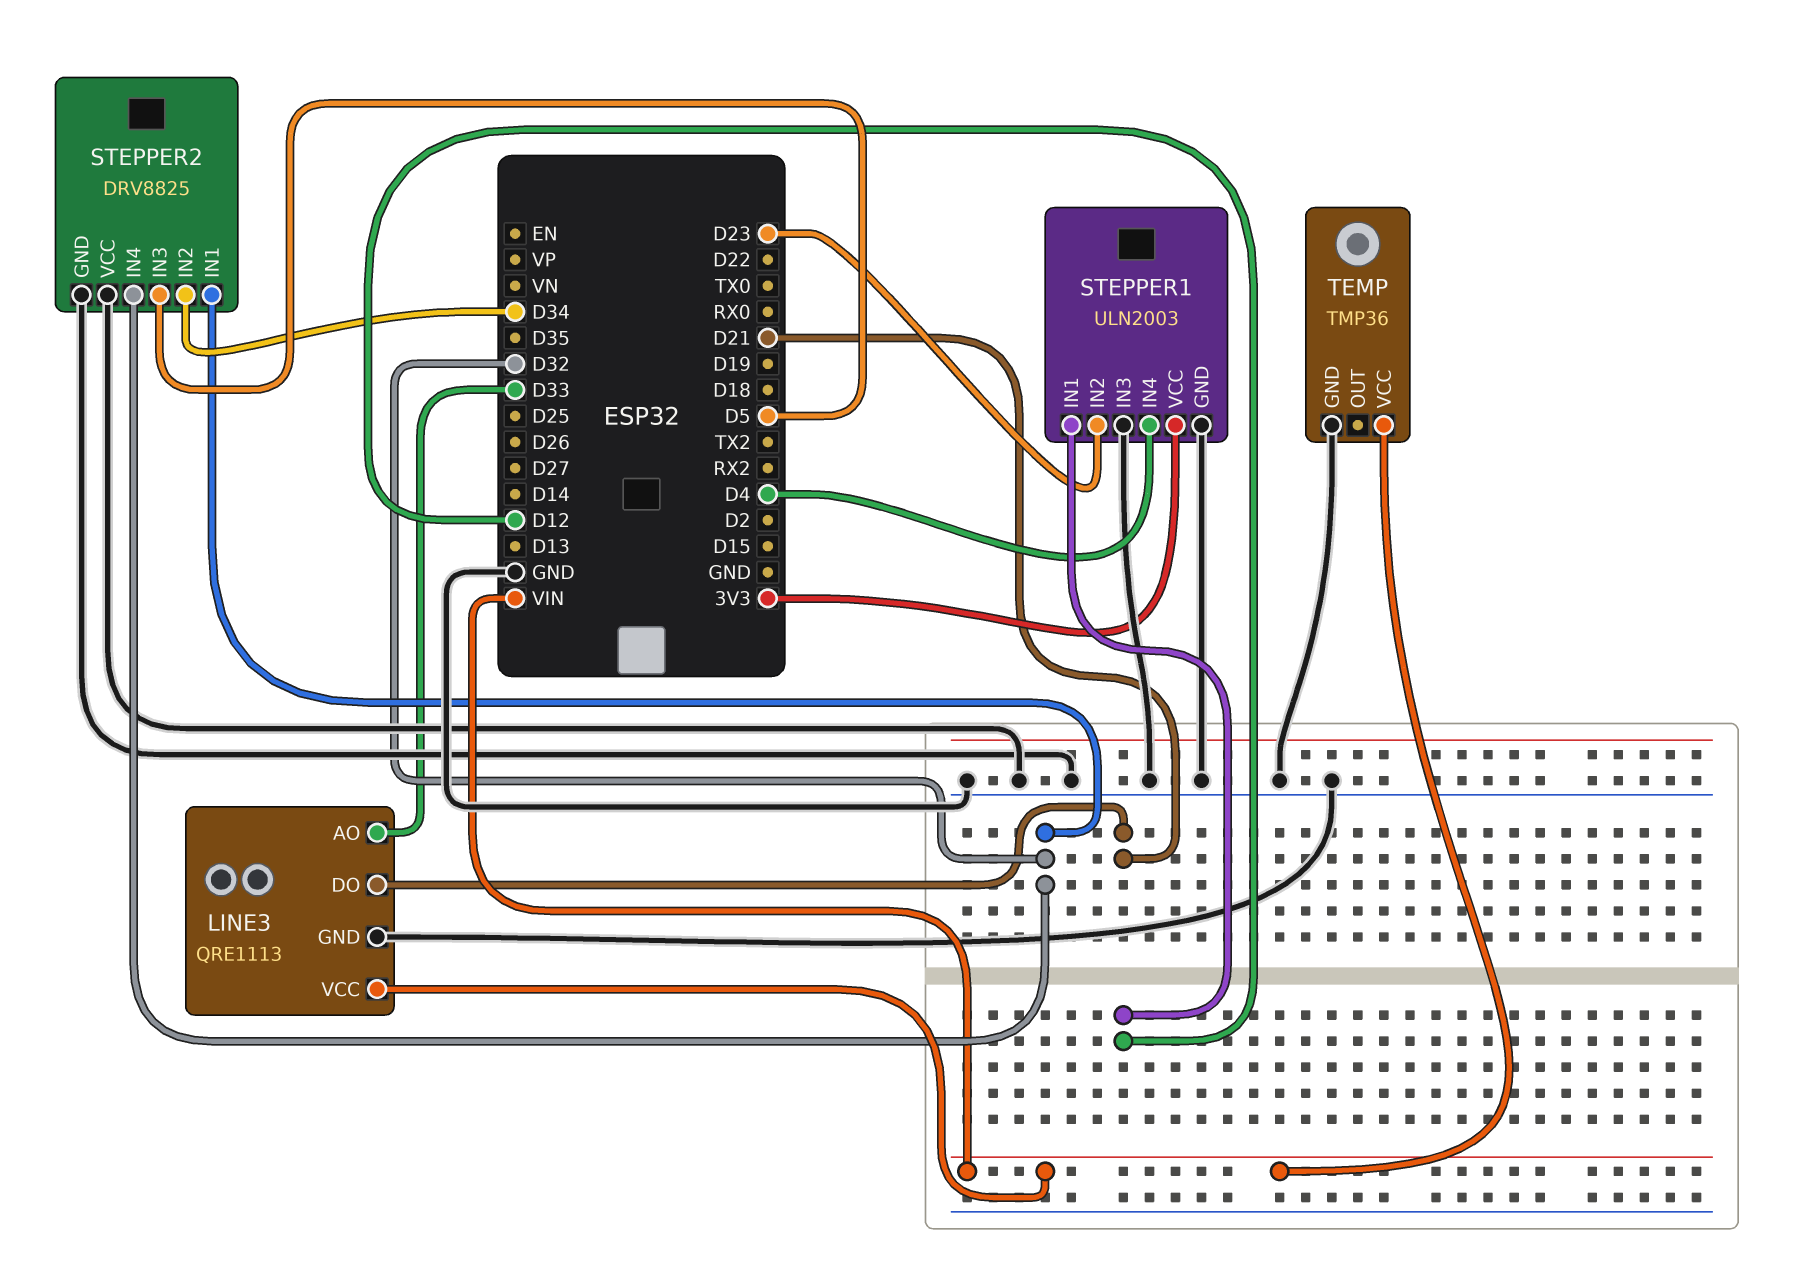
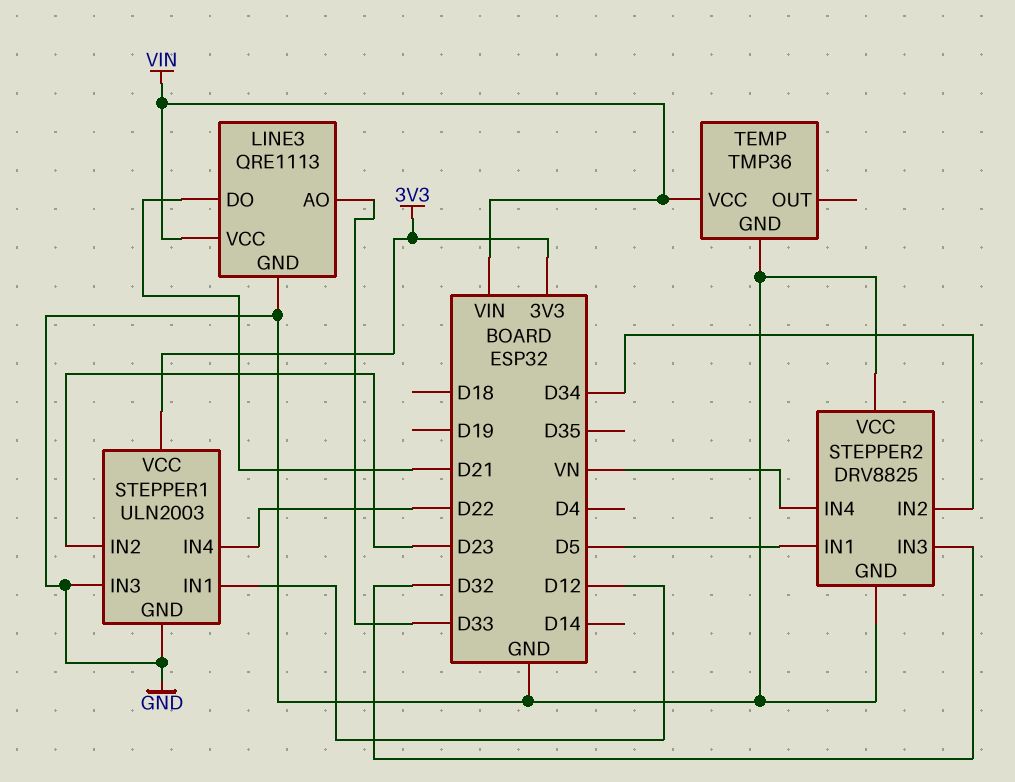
STEPPER1 pin IN4: D4 -> D22
STEPPER2 pin IN1: D32 -> D5
STEPPER2 pin IN3: D5 -> D32
STEPPER2 pin IN4: D32 -> VN

